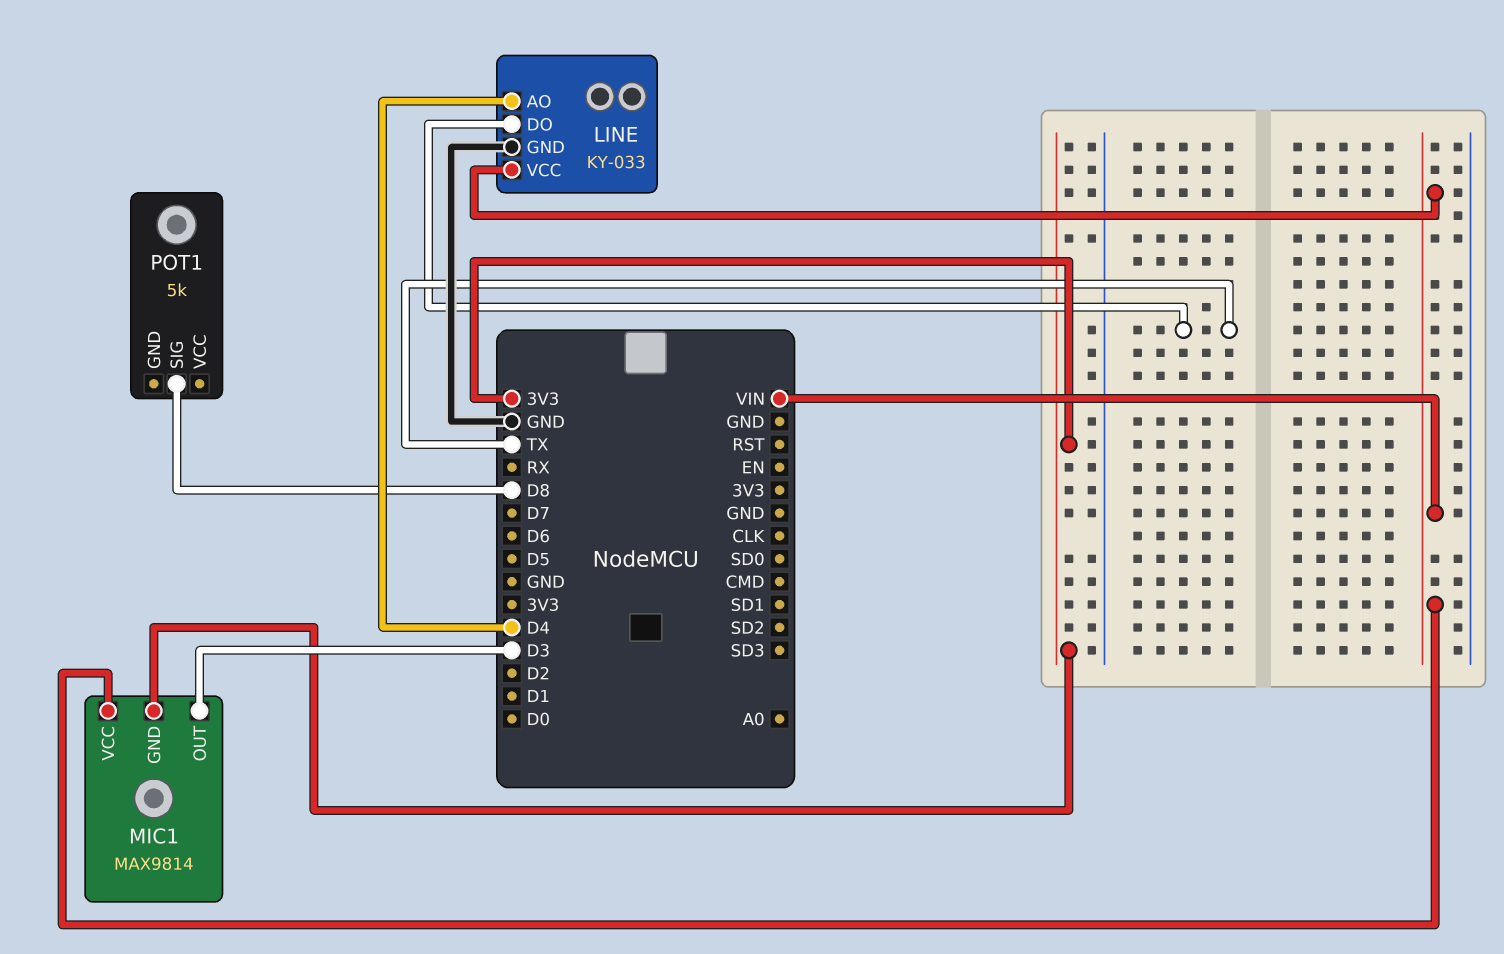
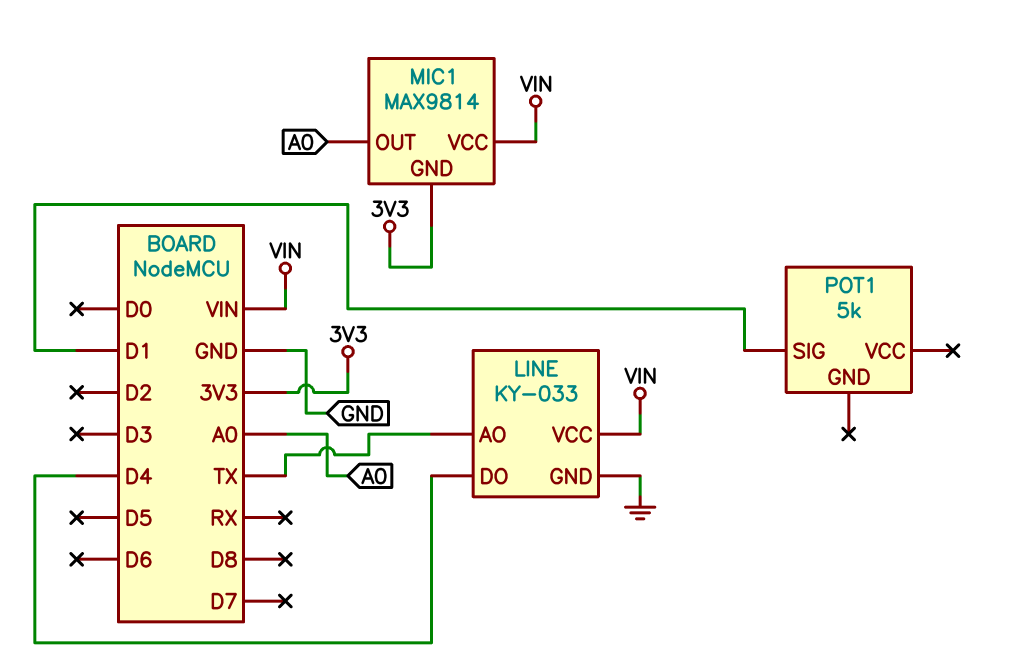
LINE pin AO: D4 -> TX
LINE pin DO: TX -> D4
MIC1 pin OUT: D3 -> A0
POT1 pin SIG: D8 -> D1

